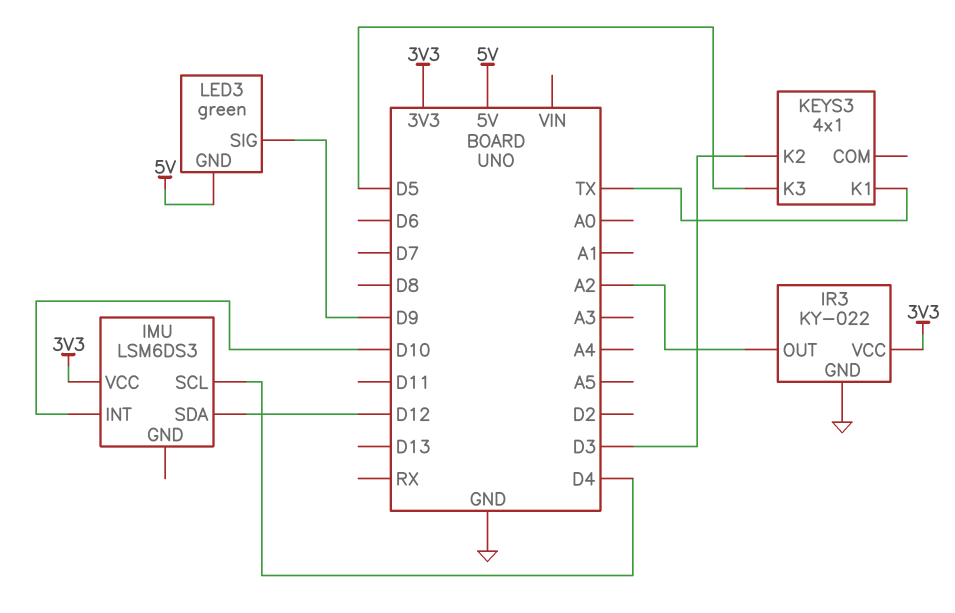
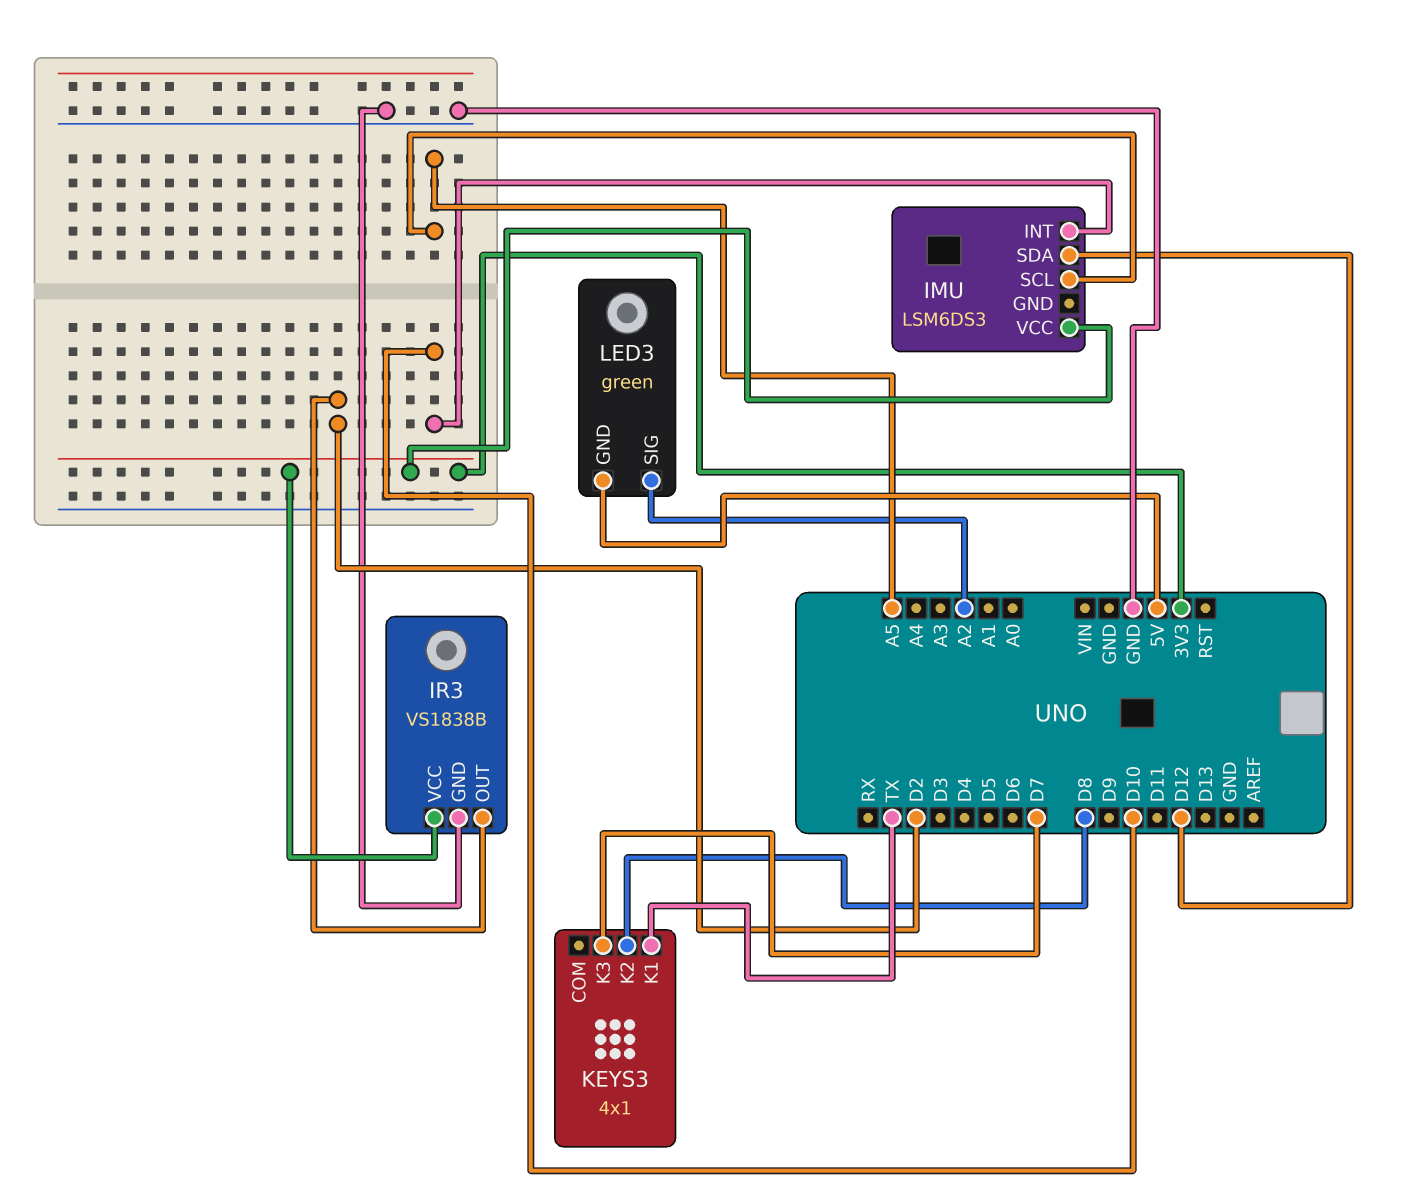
IMU pin SCL: D4 -> A5
IR3: KY-022 -> VS1838B
IR3 pin OUT: A2 -> D2
KEYS3 pin K2: D3 -> D8
KEYS3 pin K3: D5 -> D7
LED3 pin SIG: D9 -> A2

